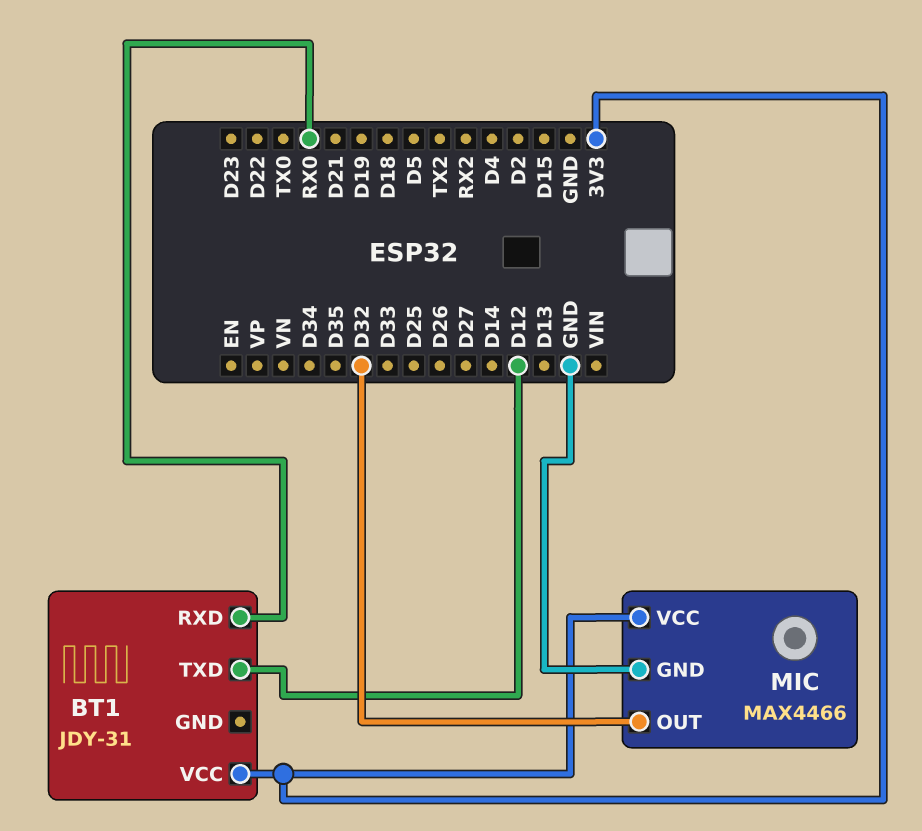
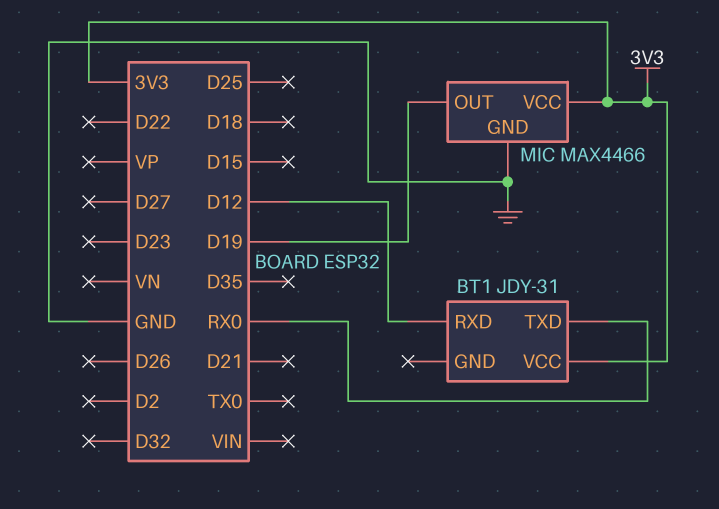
BT1 pin RXD: RX0 -> D12
BT1 pin TXD: D12 -> RX0
MIC pin OUT: D32 -> D19

